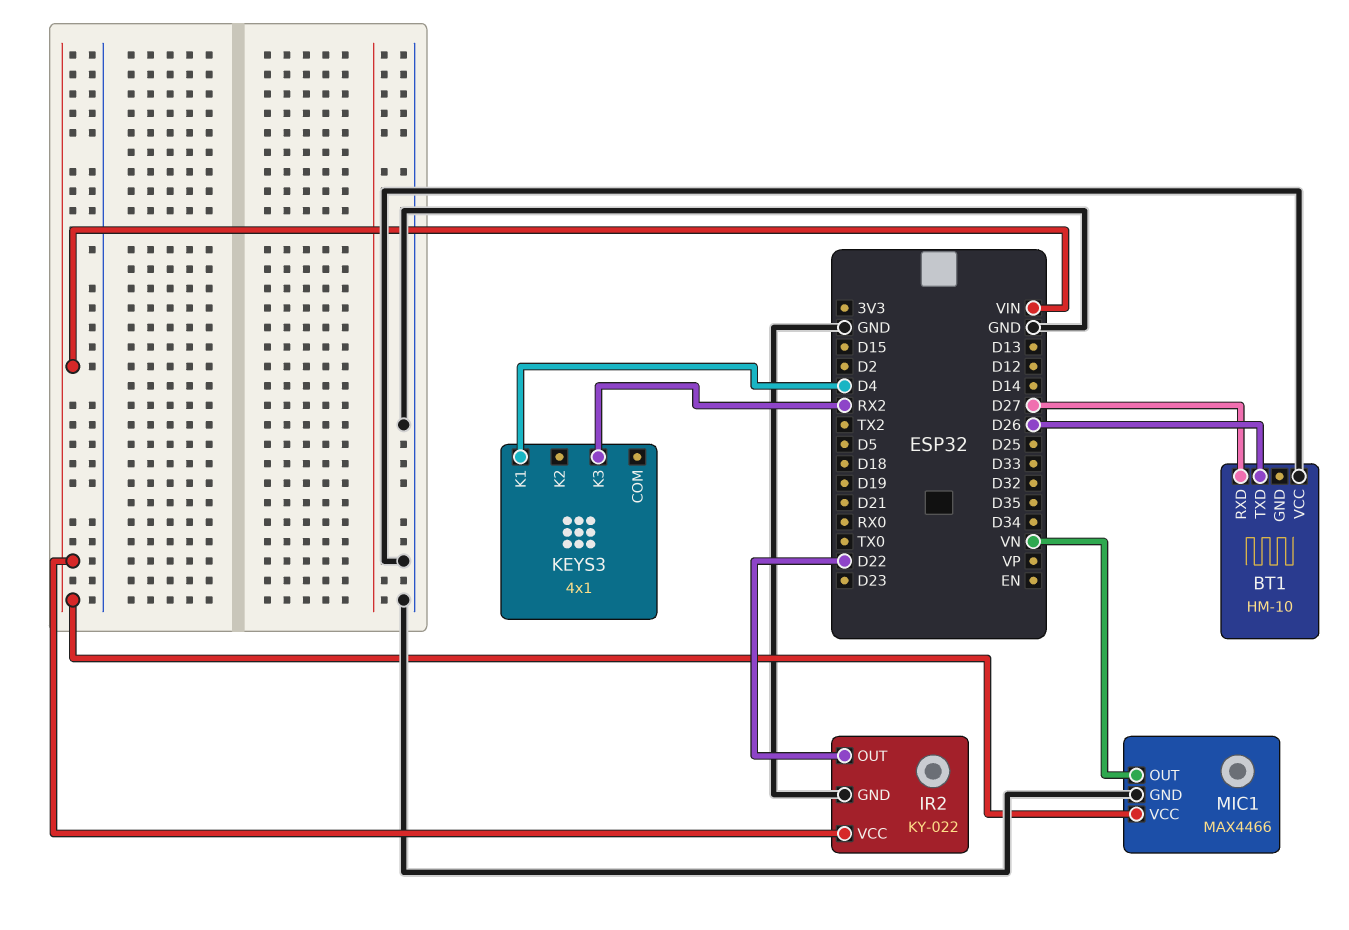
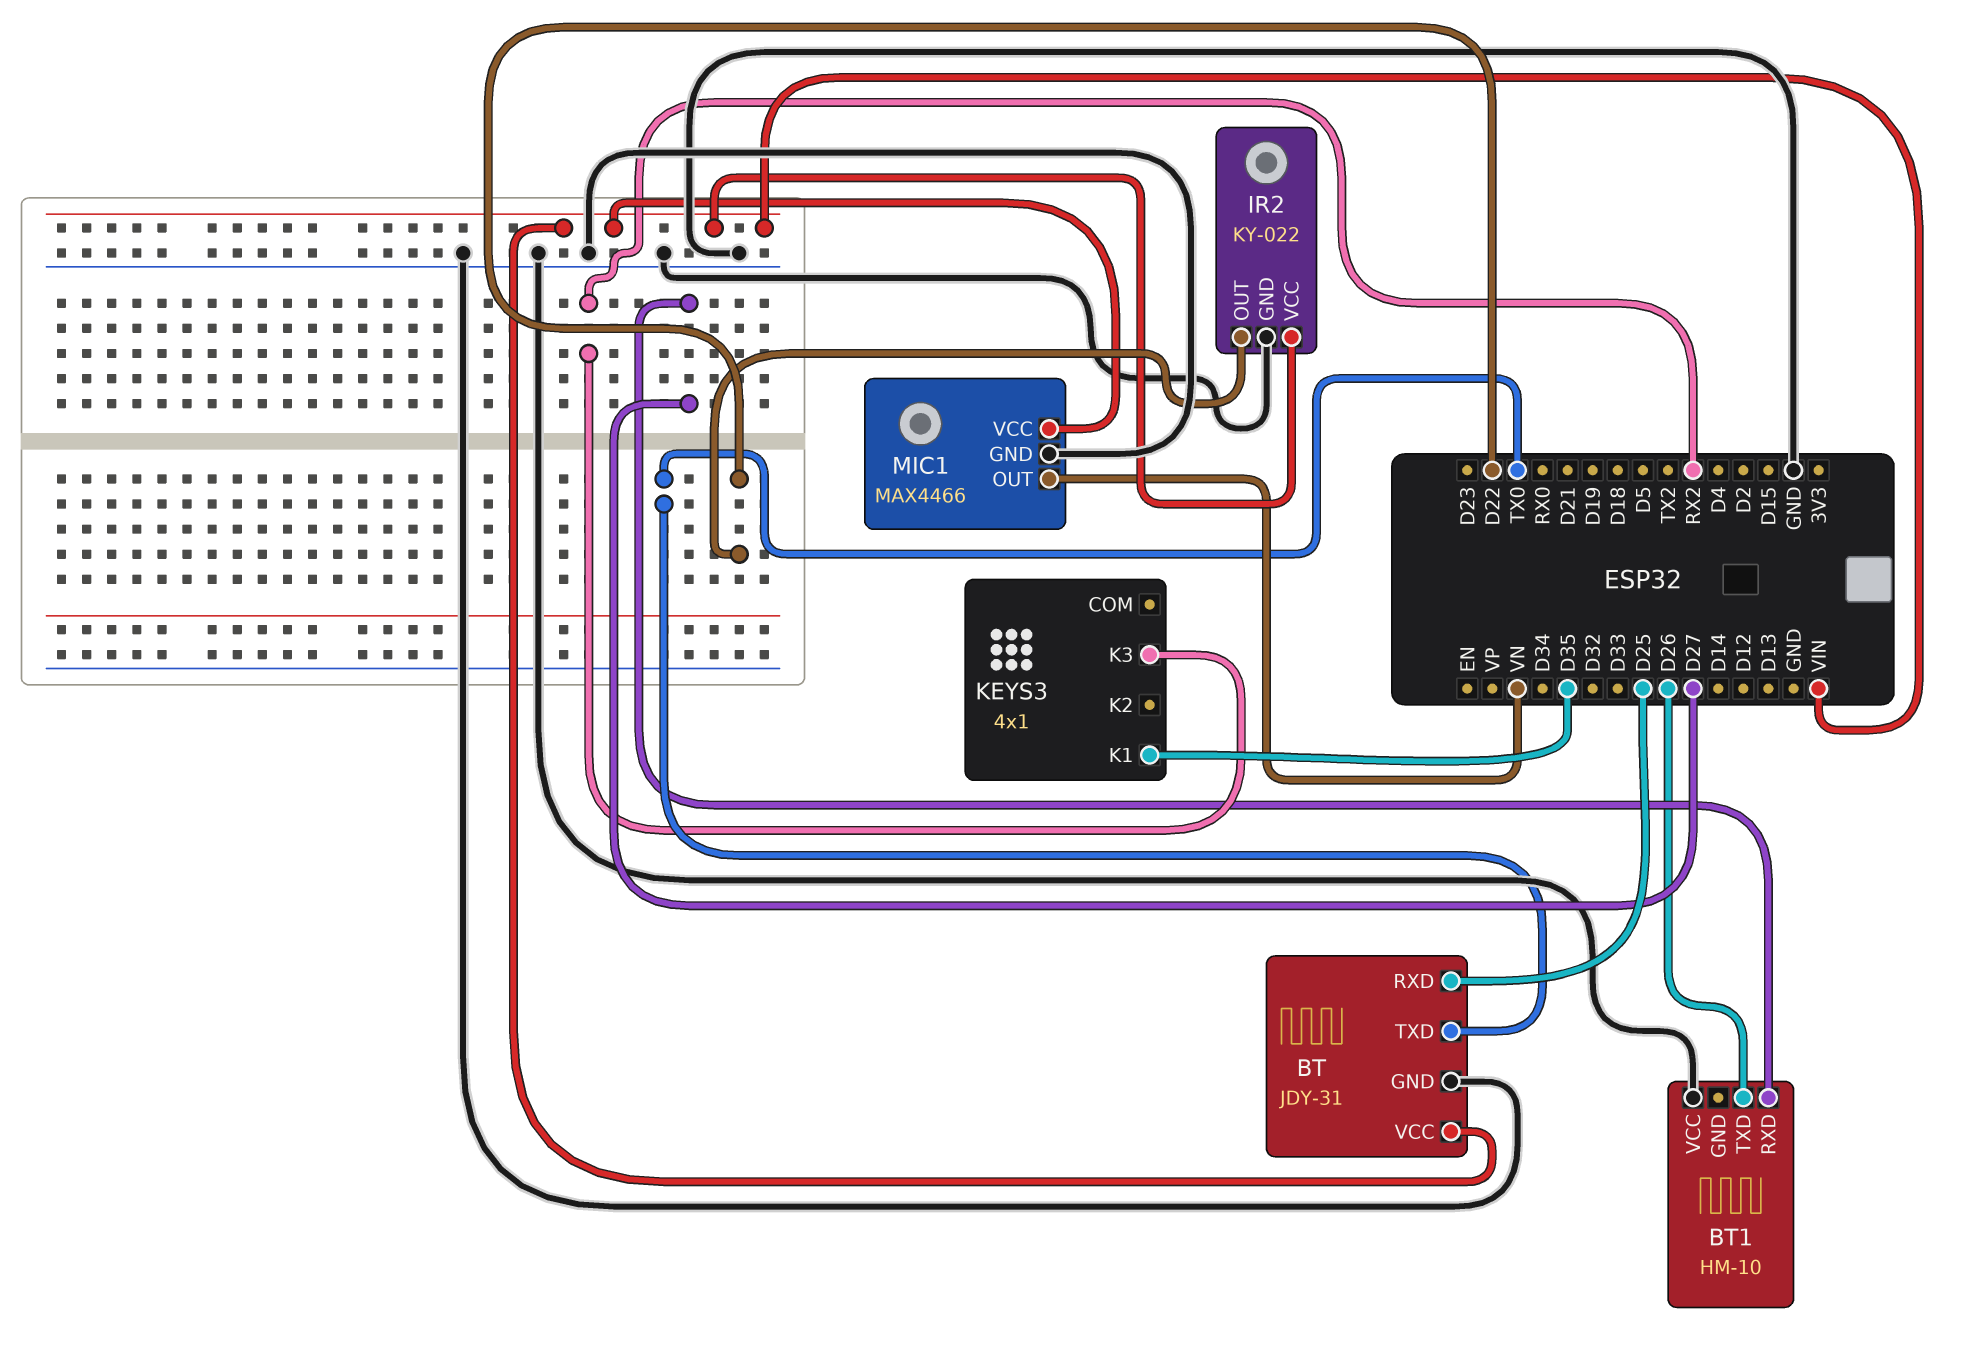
BT: none -> JDY-31
BT pin GND: none -> GND
BT pin RXD: none -> D25
BT pin TXD: none -> TX0
BT pin VCC: none -> VIN
KEYS3 pin K1: D4 -> D35

